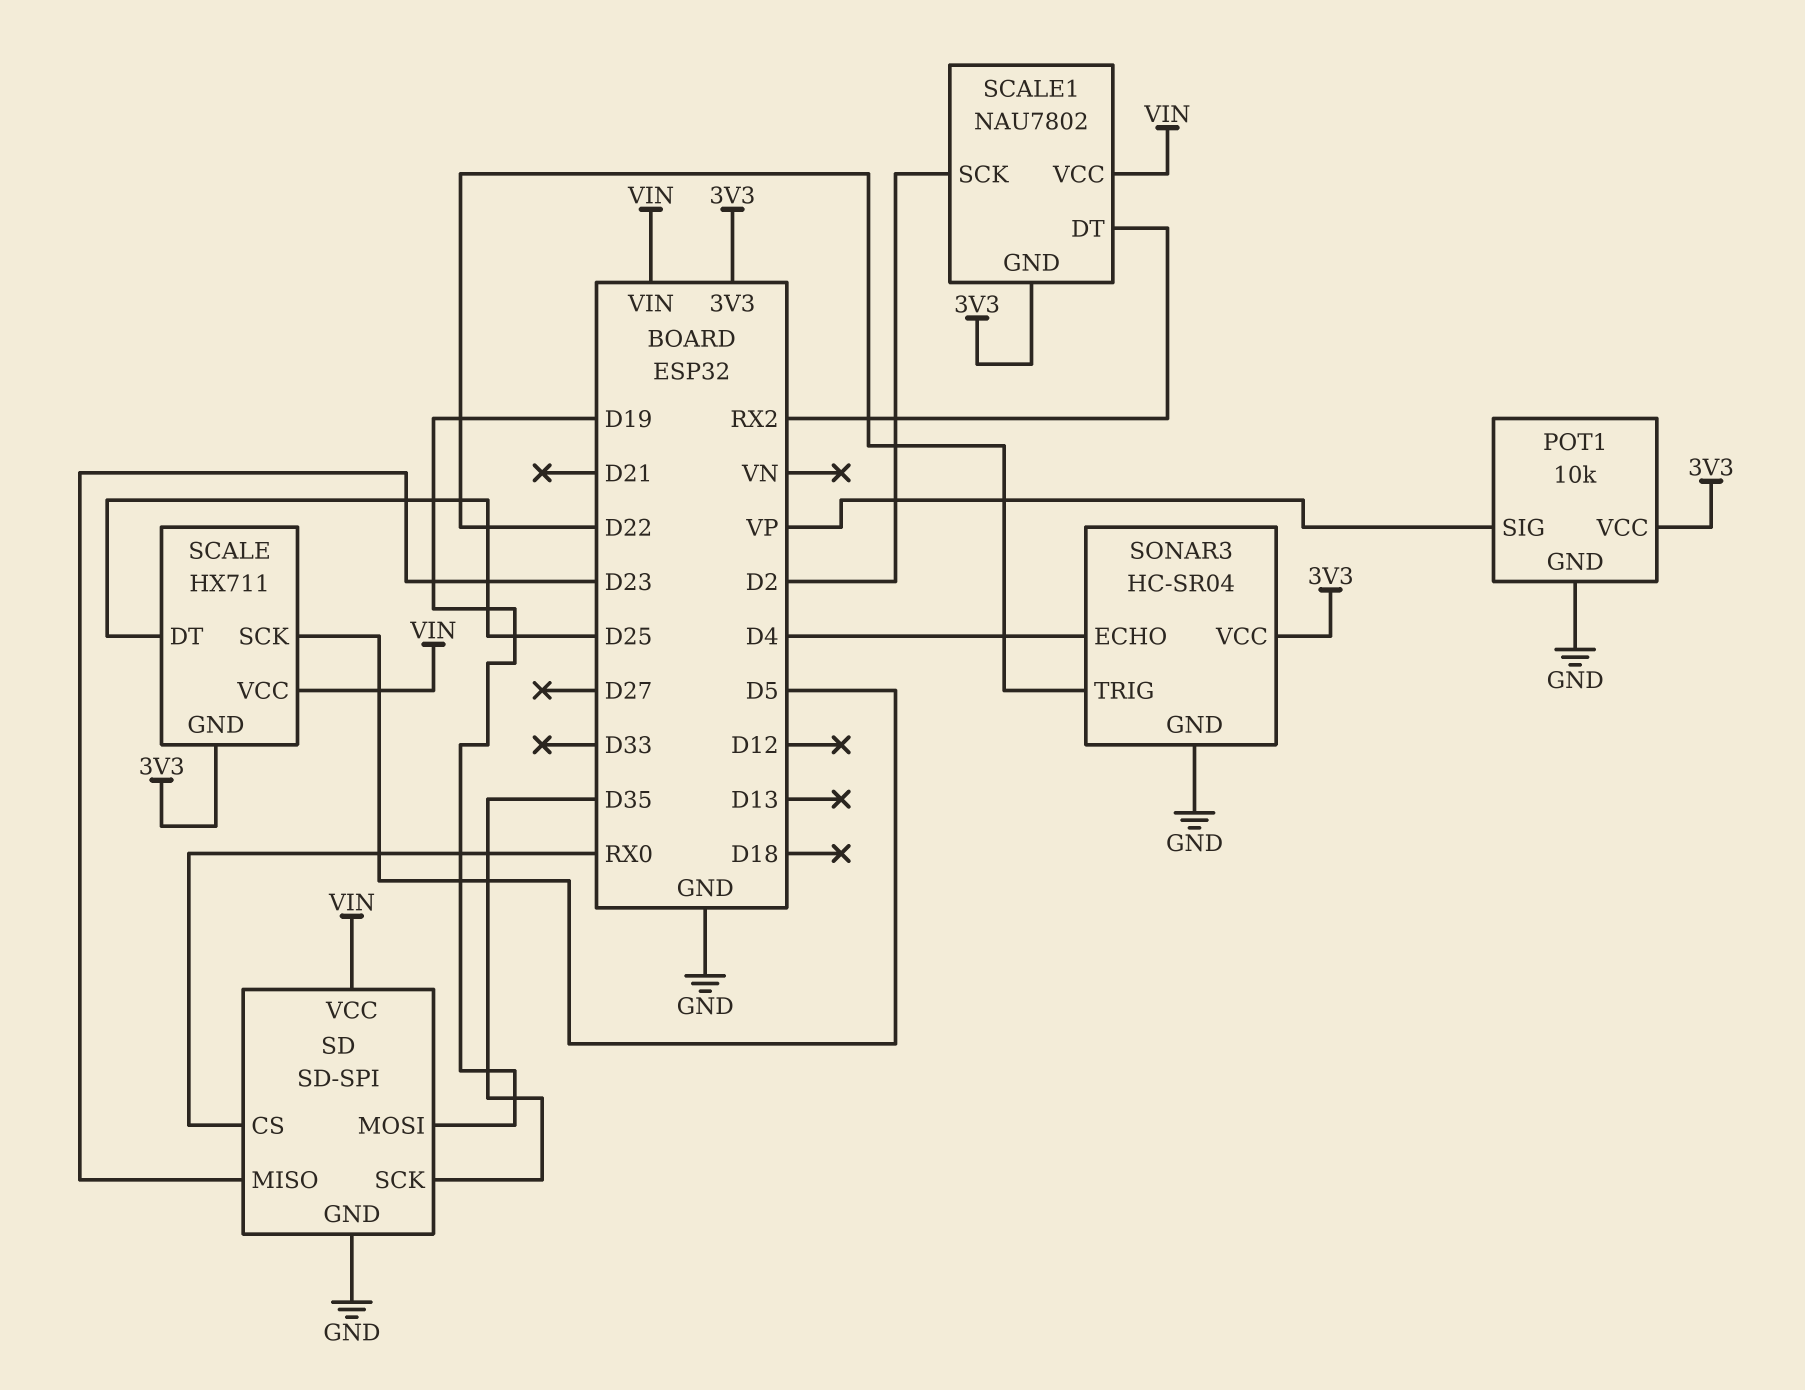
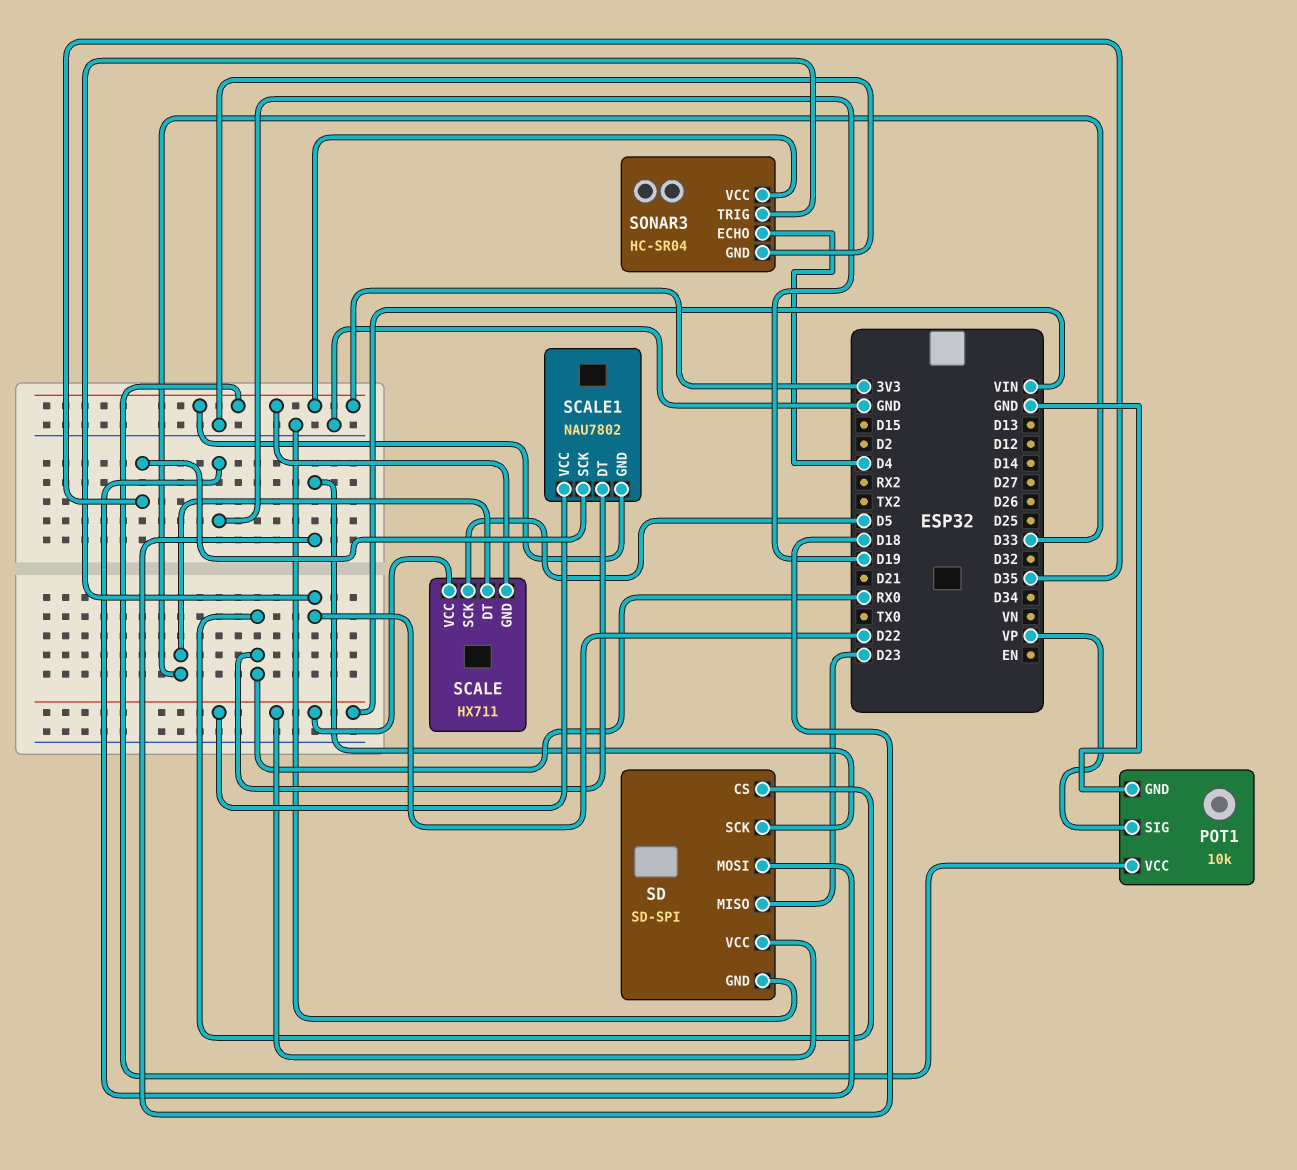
SCALE pin DT: D25 -> D33
SCALE1 pin DT: RX2 -> RX0
SCALE1 pin SCK: D2 -> D35
SD pin SCK: D35 -> D18

